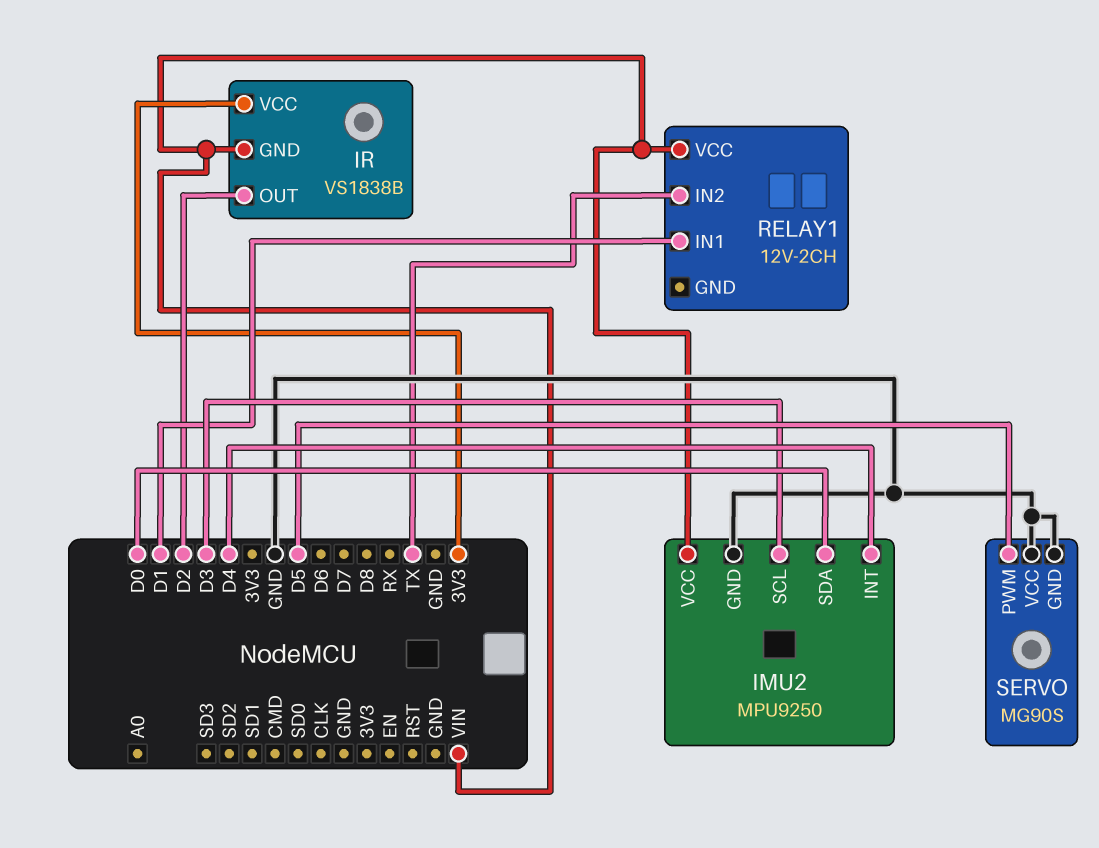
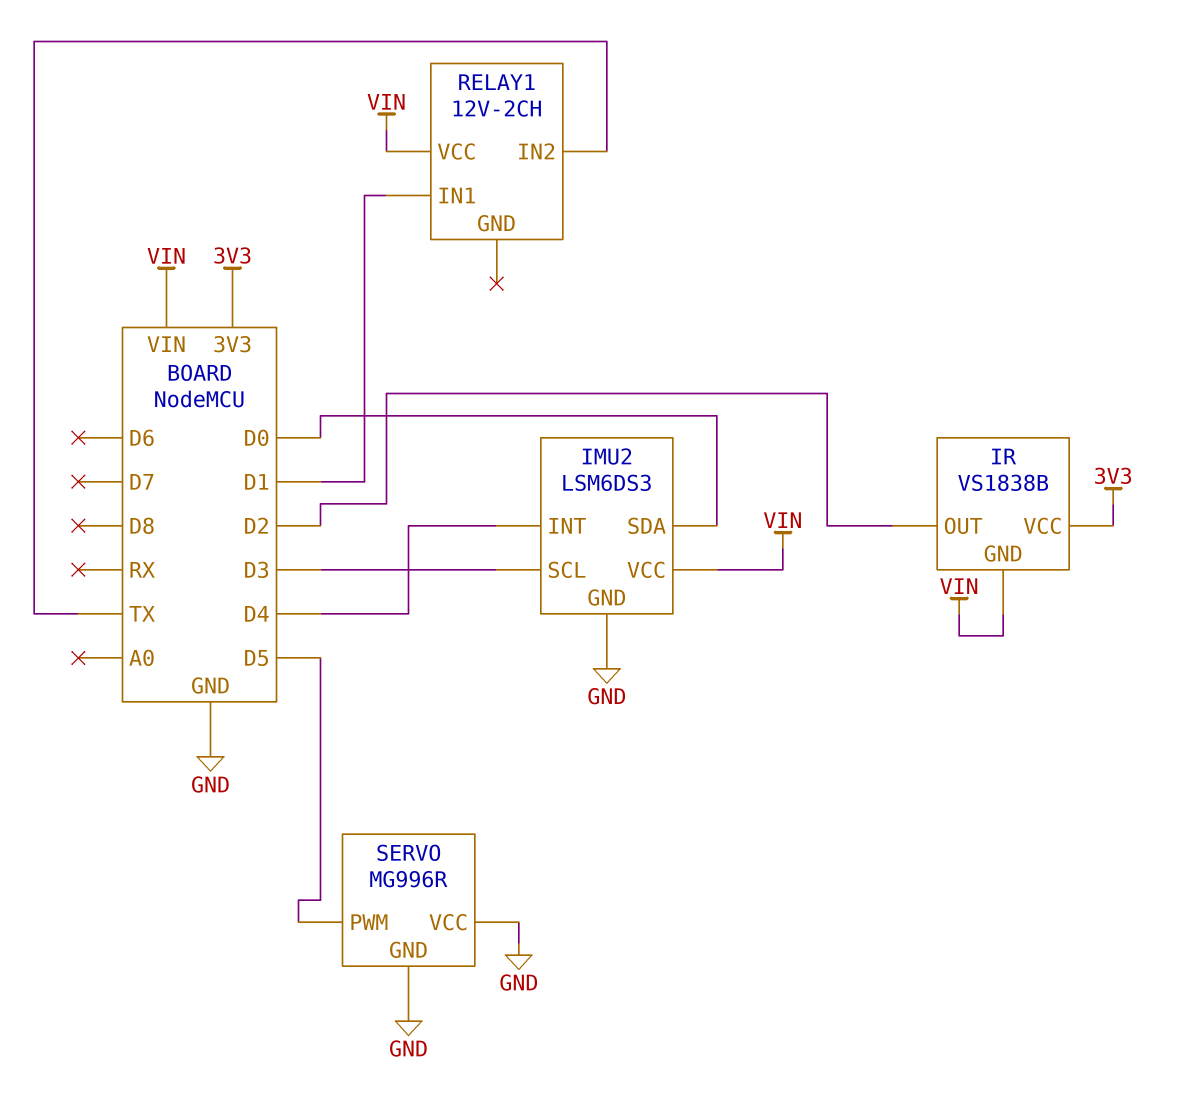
IMU2: MPU9250 -> LSM6DS3
SERVO: MG90S -> MG996R

